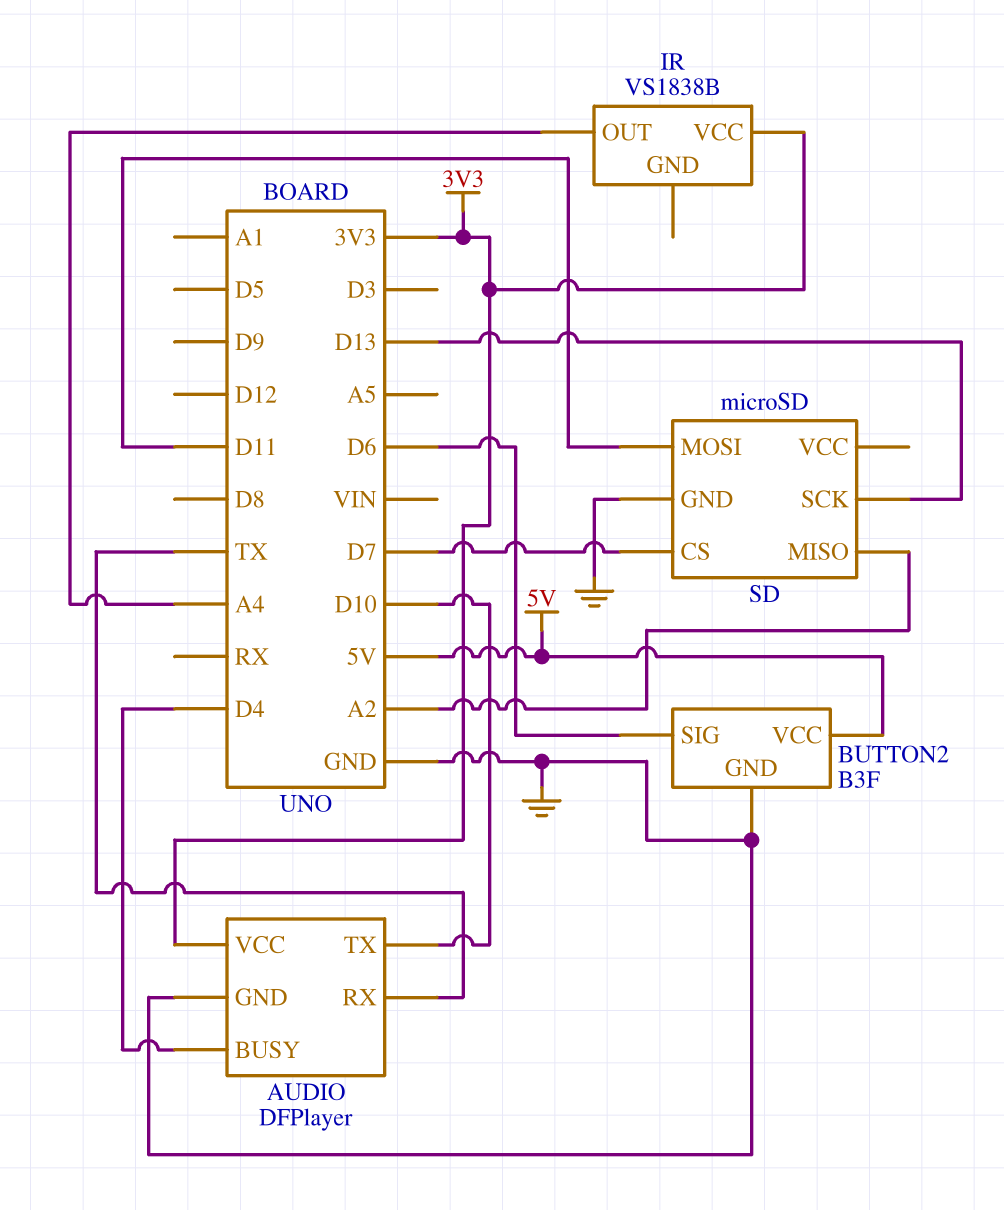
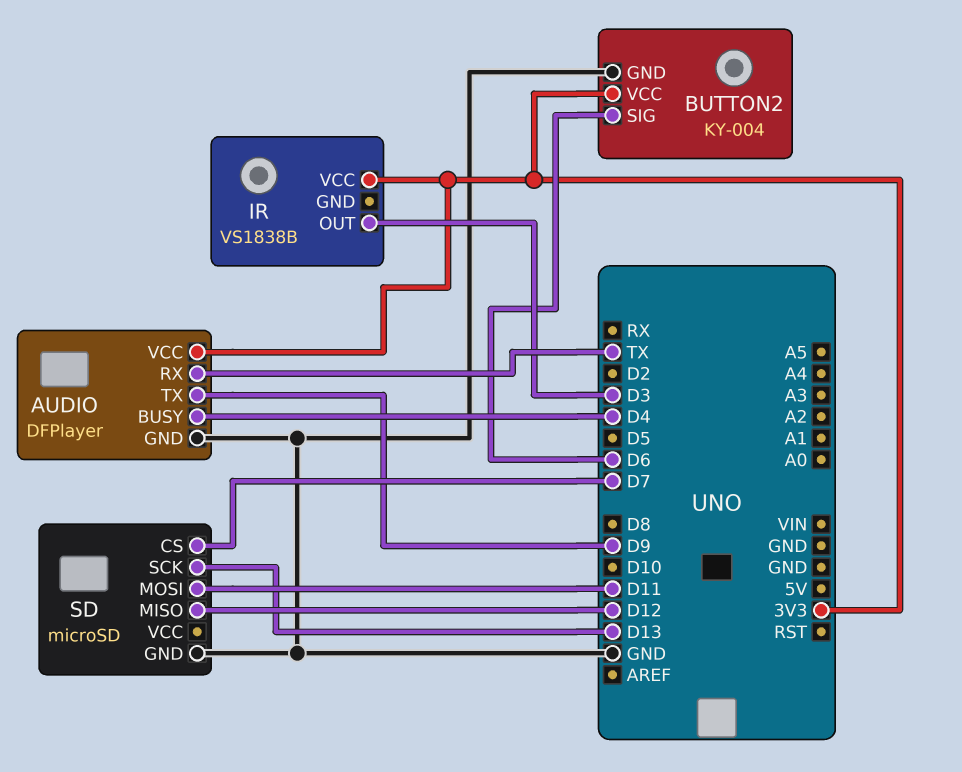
AUDIO pin TX: D10 -> D9
BUTTON2: B3F -> KY-004
BUTTON2 pin VCC: 5V -> 3V3
IR pin OUT: A4 -> D3
SD pin MISO: A2 -> D12

